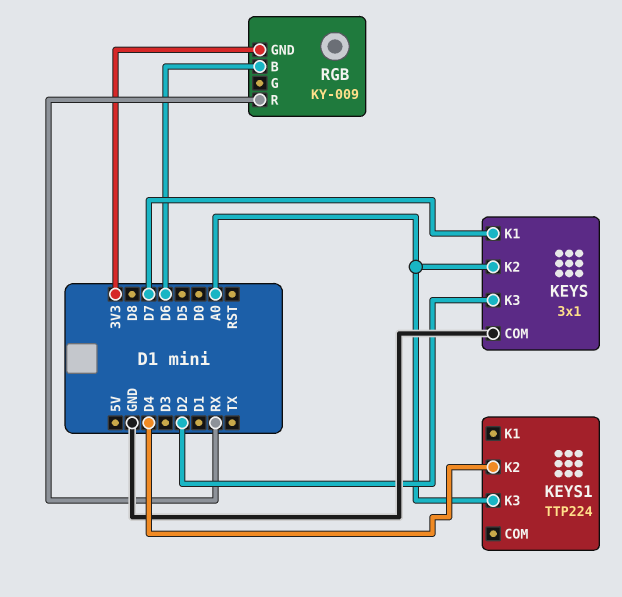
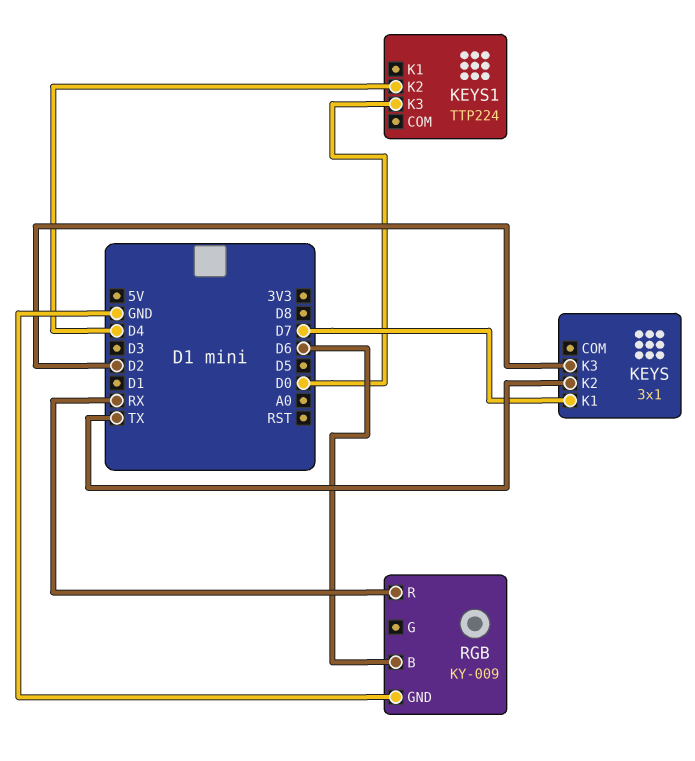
KEYS pin COM: GND -> none
KEYS pin K2: A0 -> TX
KEYS1 pin K3: A0 -> D0
RGB pin GND: 3V3 -> GND

